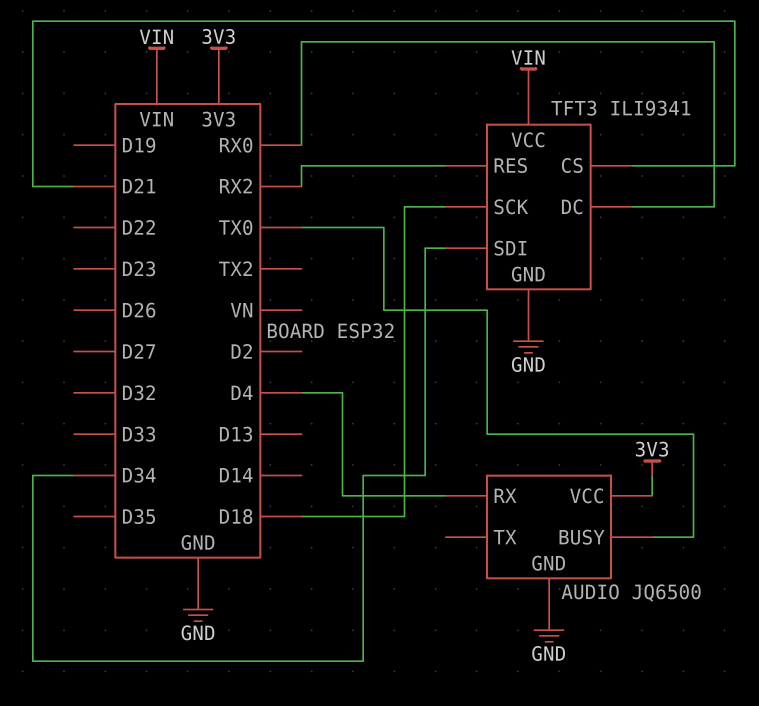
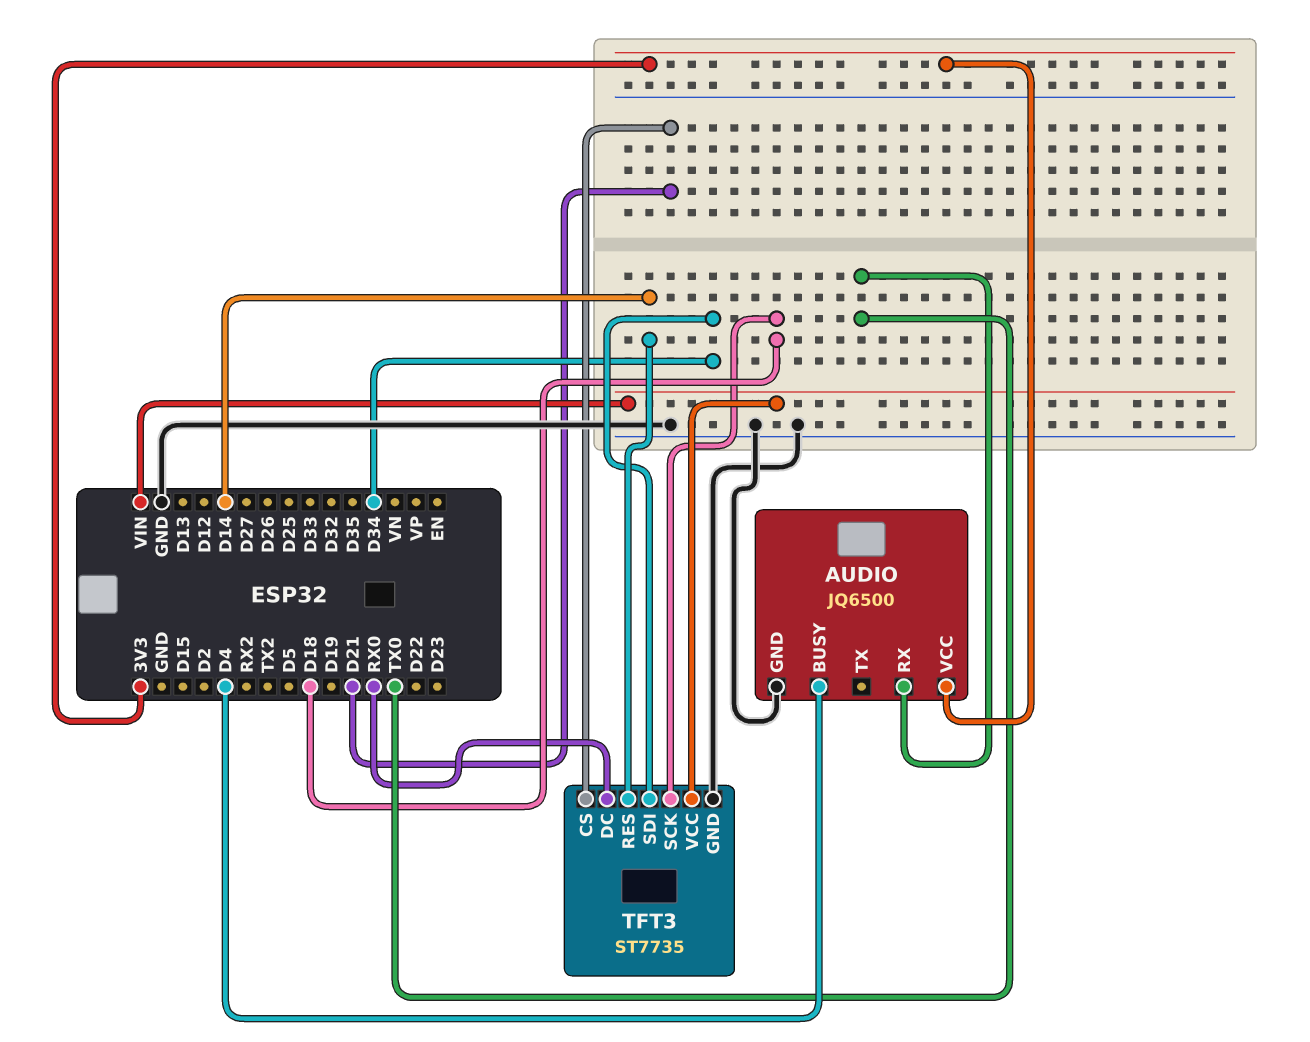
AUDIO pin BUSY: TX0 -> D4
AUDIO pin RX: D4 -> TX0
TFT3: ILI9341 -> ST7735
TFT3 pin RES: RX2 -> D14

